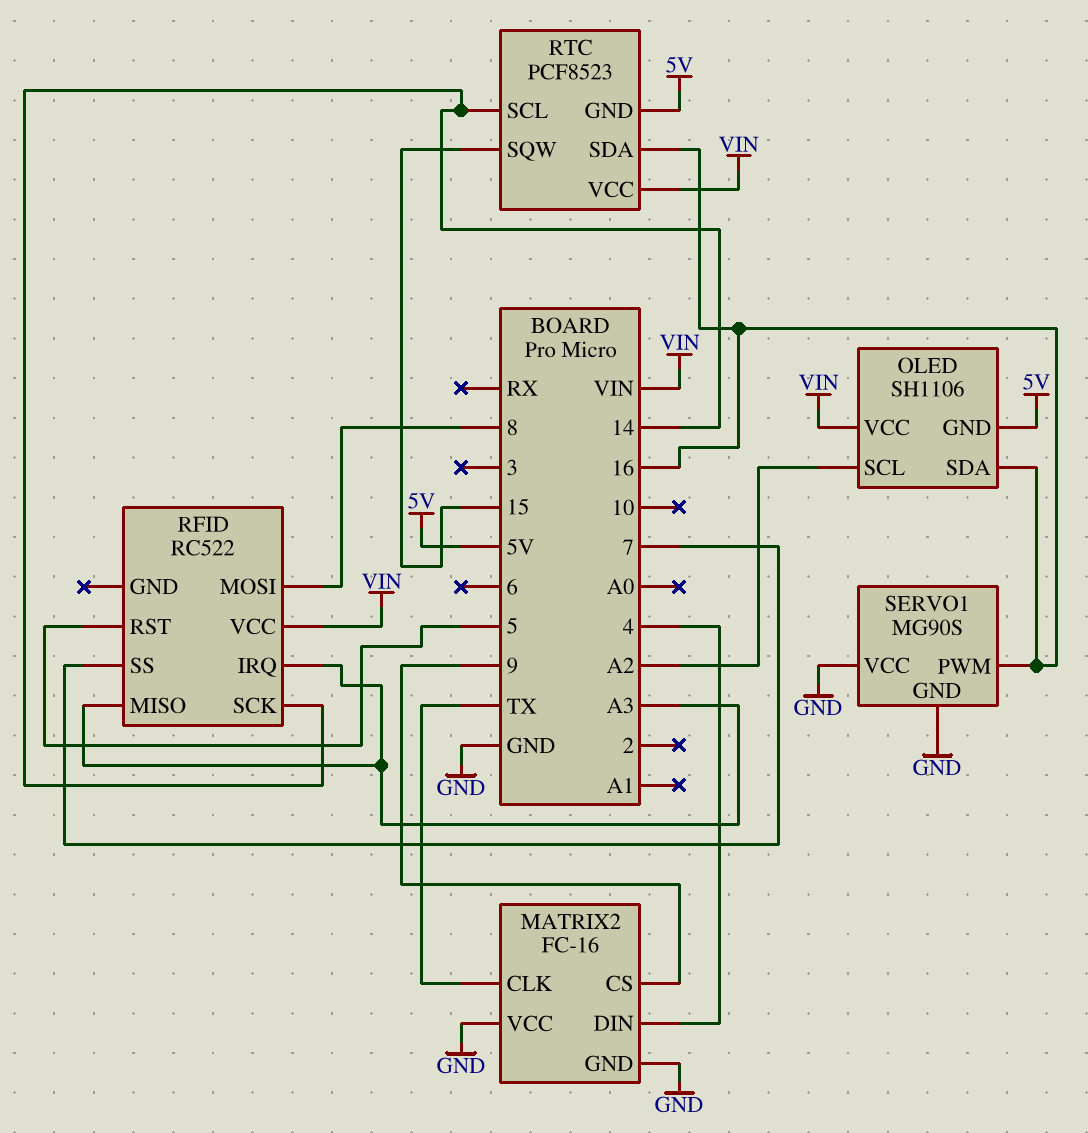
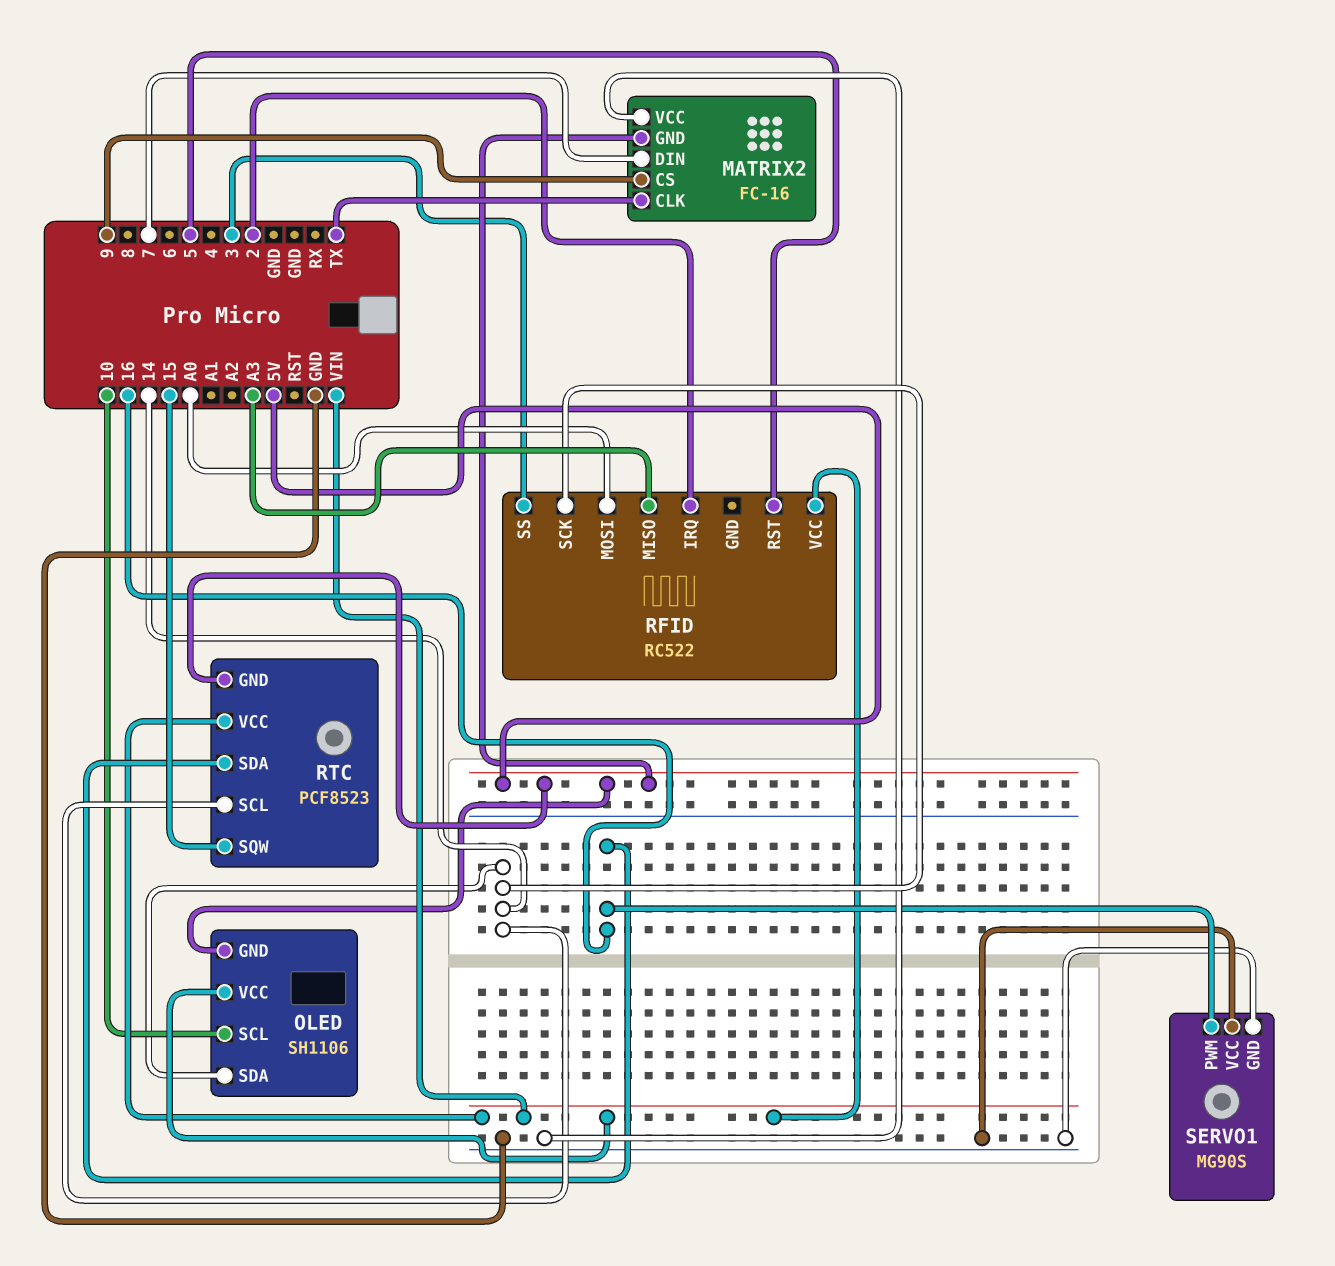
MATRIX2 pin DIN: 4 -> 7
MATRIX2 pin GND: GND -> 5V
OLED pin SCL: A2 -> 10
OLED pin SDA: 16 -> 14
RFID pin IRQ: A3 -> 2
RFID pin MOSI: 8 -> A0
RFID pin SS: 7 -> 3

